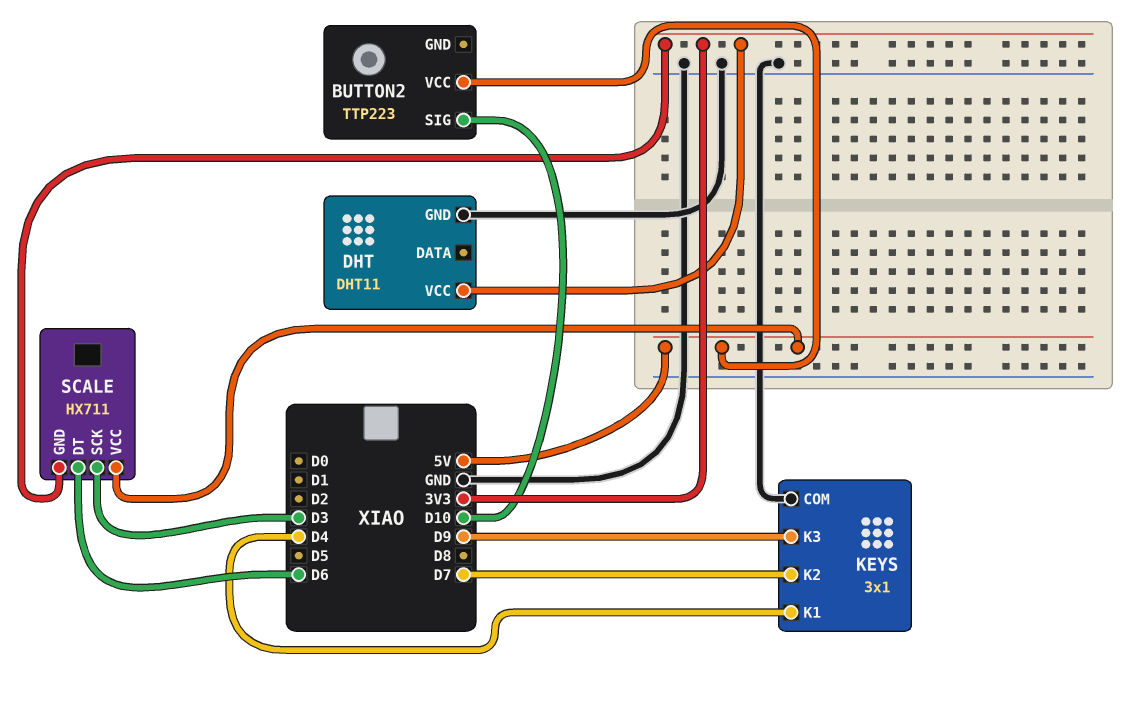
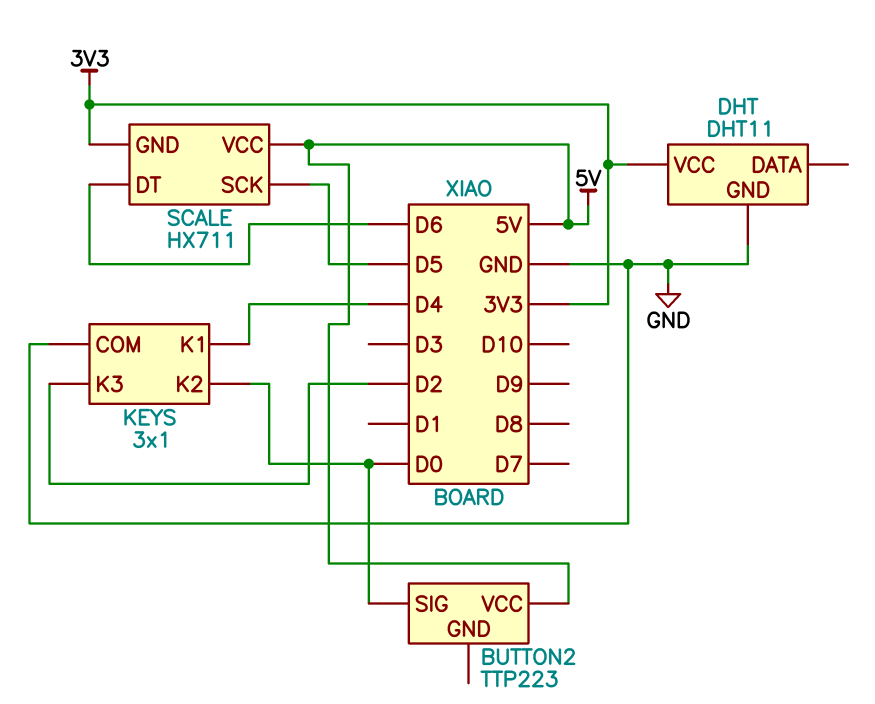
BUTTON2 pin SIG: D10 -> D0
KEYS pin K2: D7 -> D0
KEYS pin K3: D9 -> D2
SCALE pin SCK: D3 -> D5

